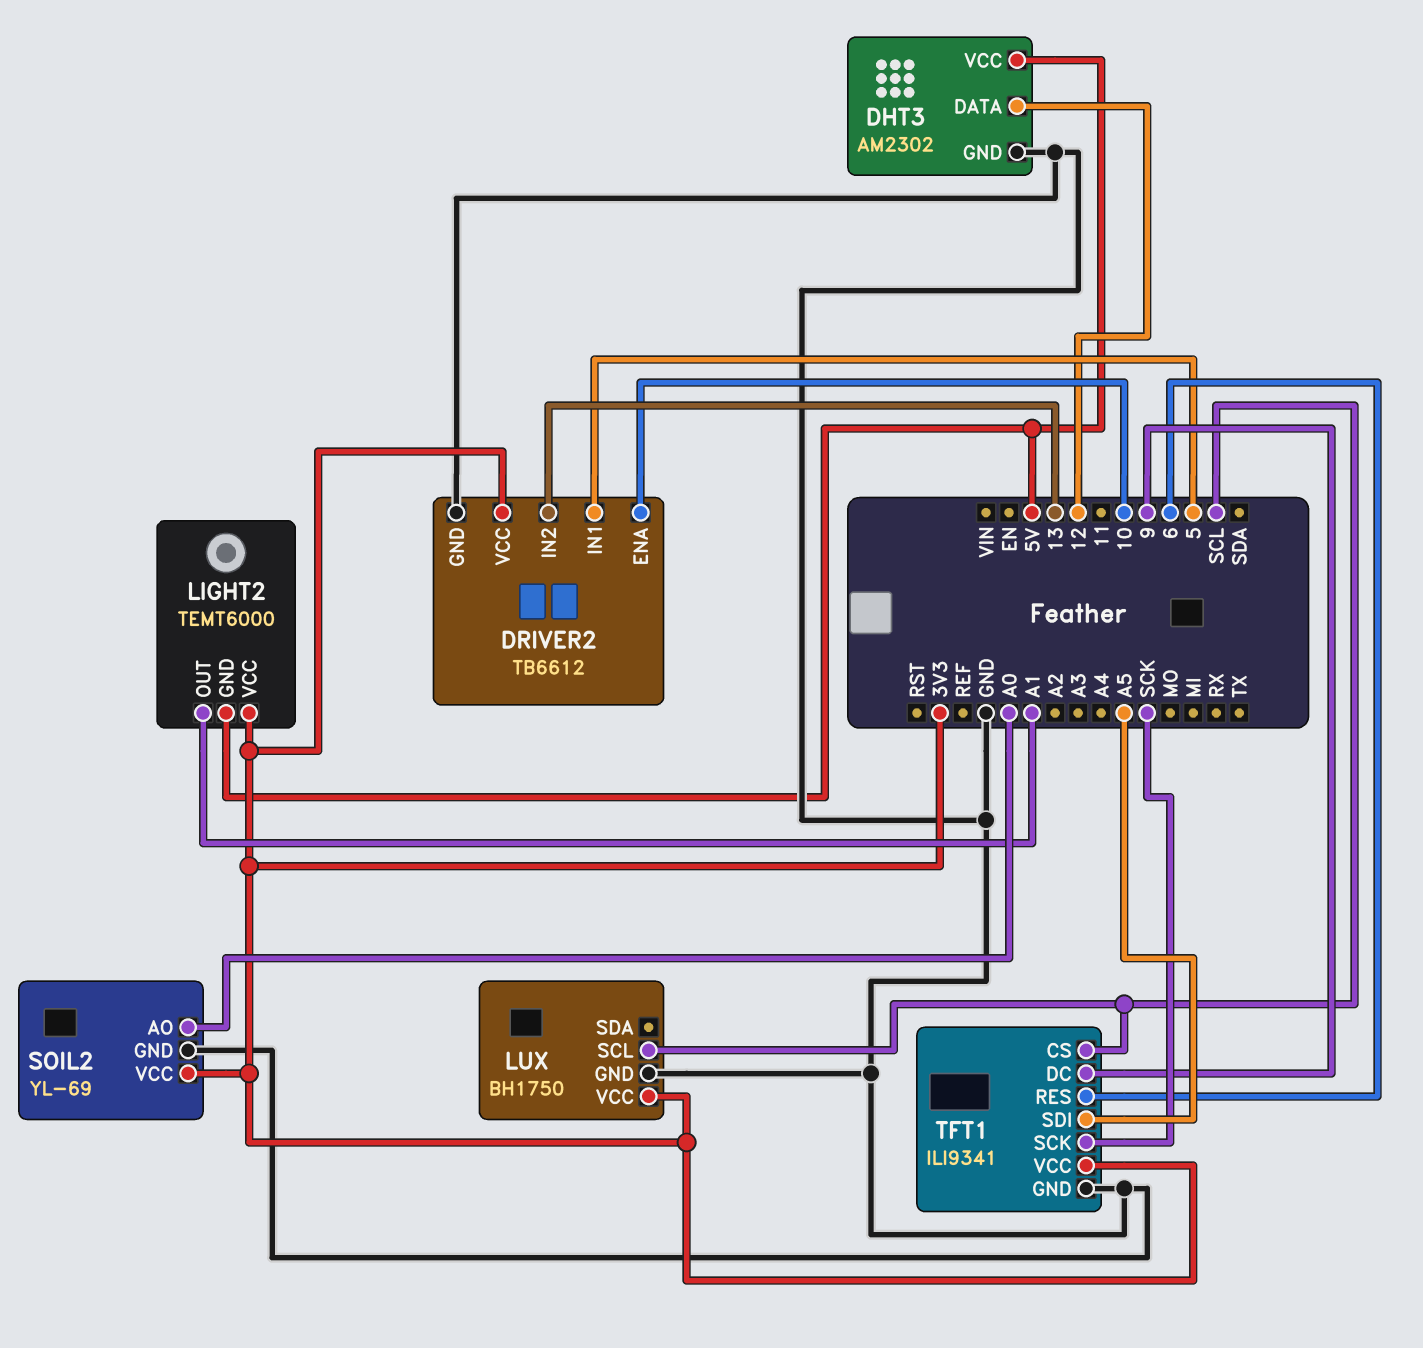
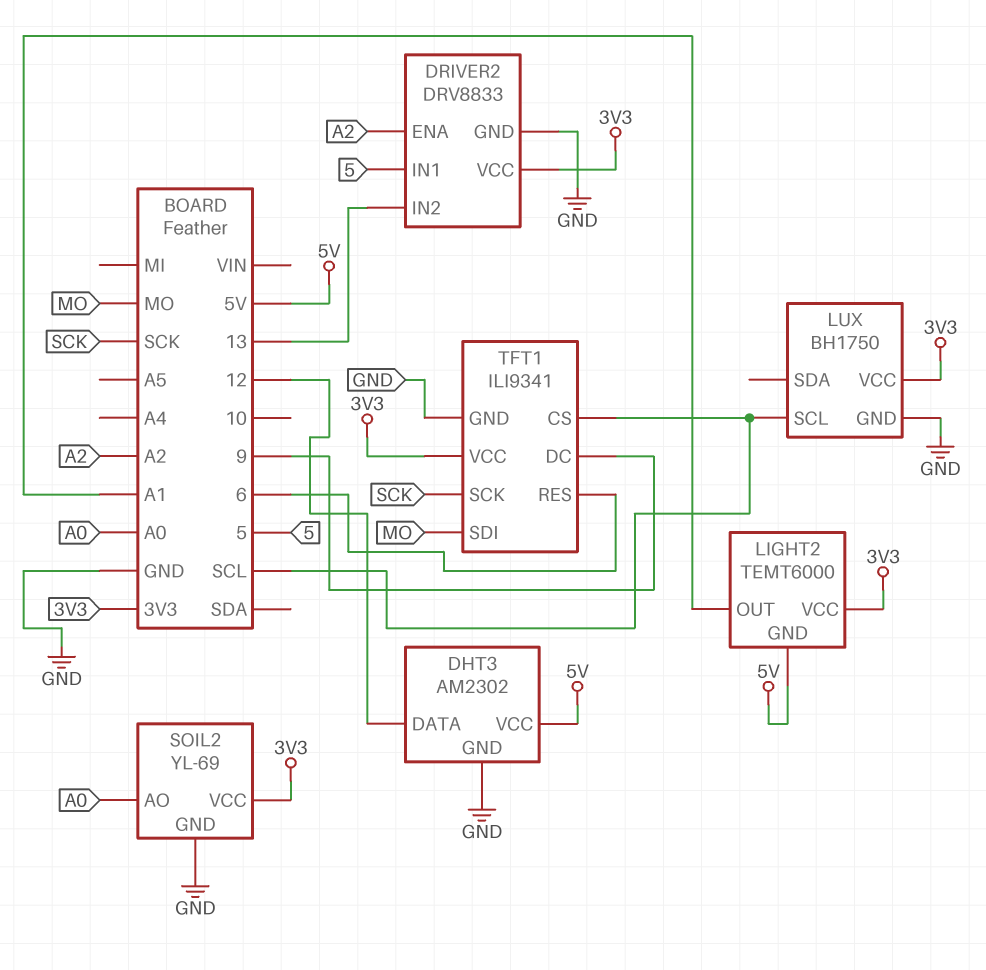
DRIVER2: TB6612 -> DRV8833
DRIVER2 pin ENA: 10 -> A2
TFT1 pin SDI: A5 -> MO

